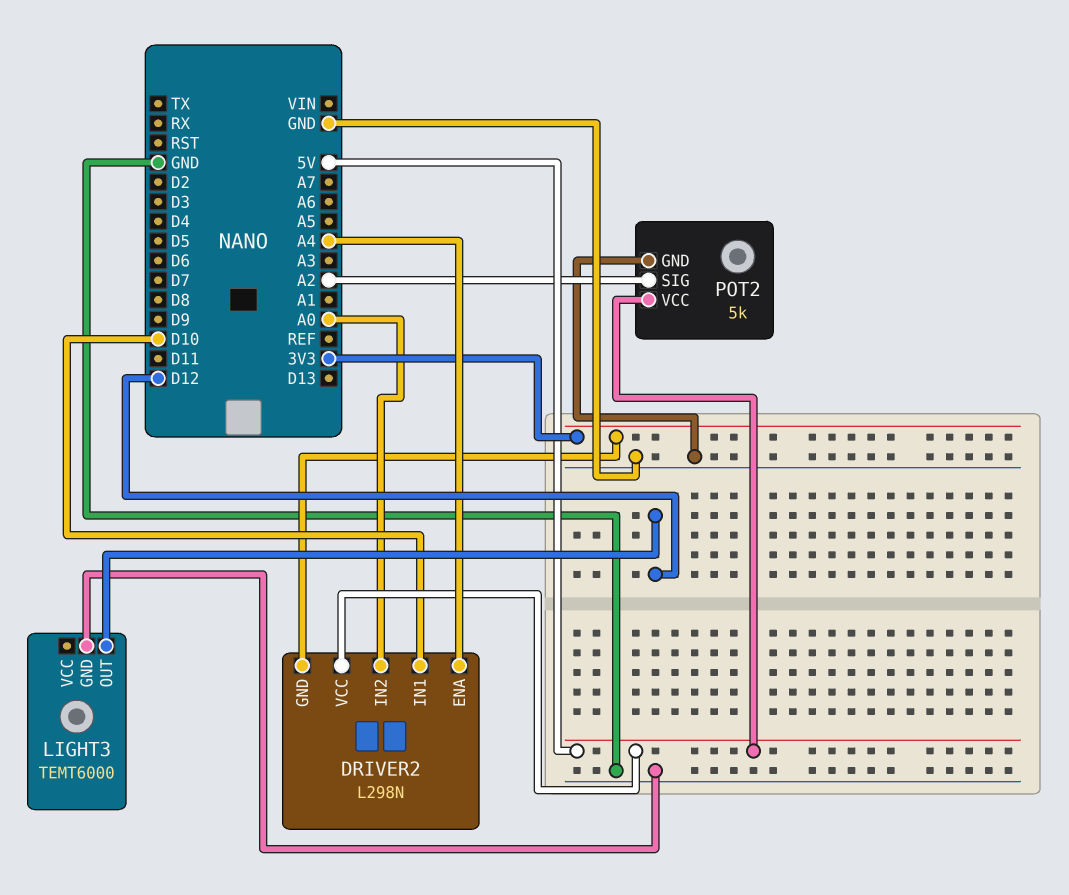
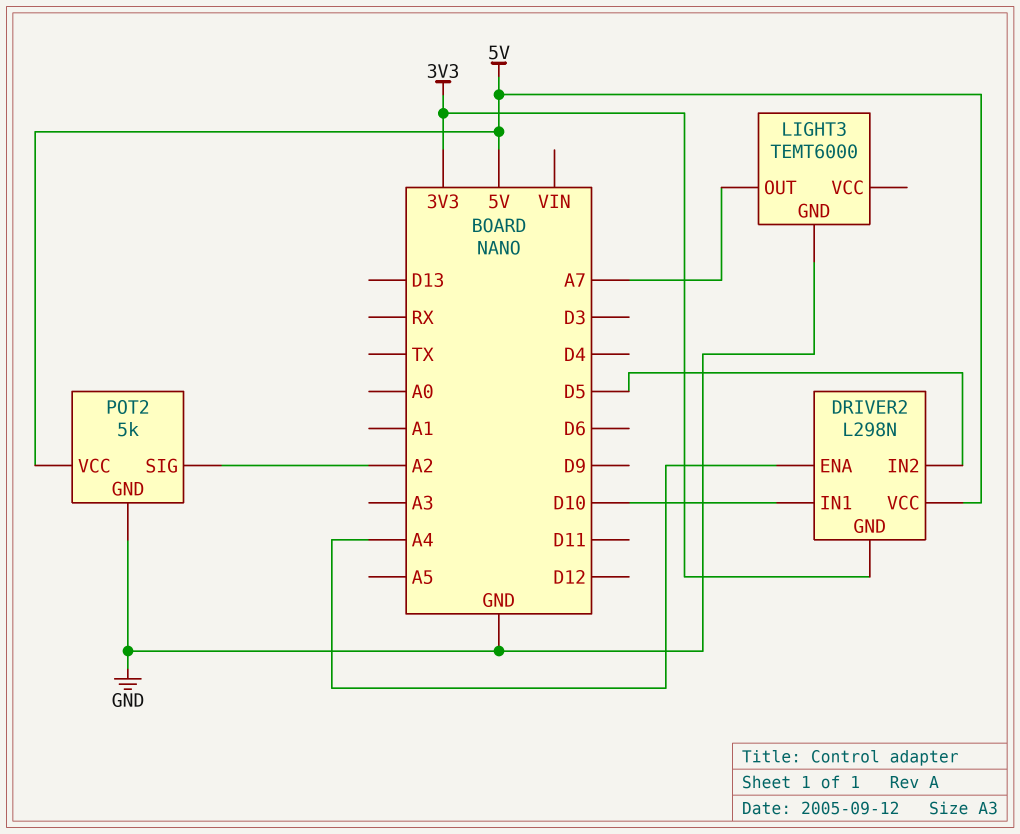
DRIVER2 pin IN2: A0 -> D5
LIGHT3 pin OUT: D12 -> A7

